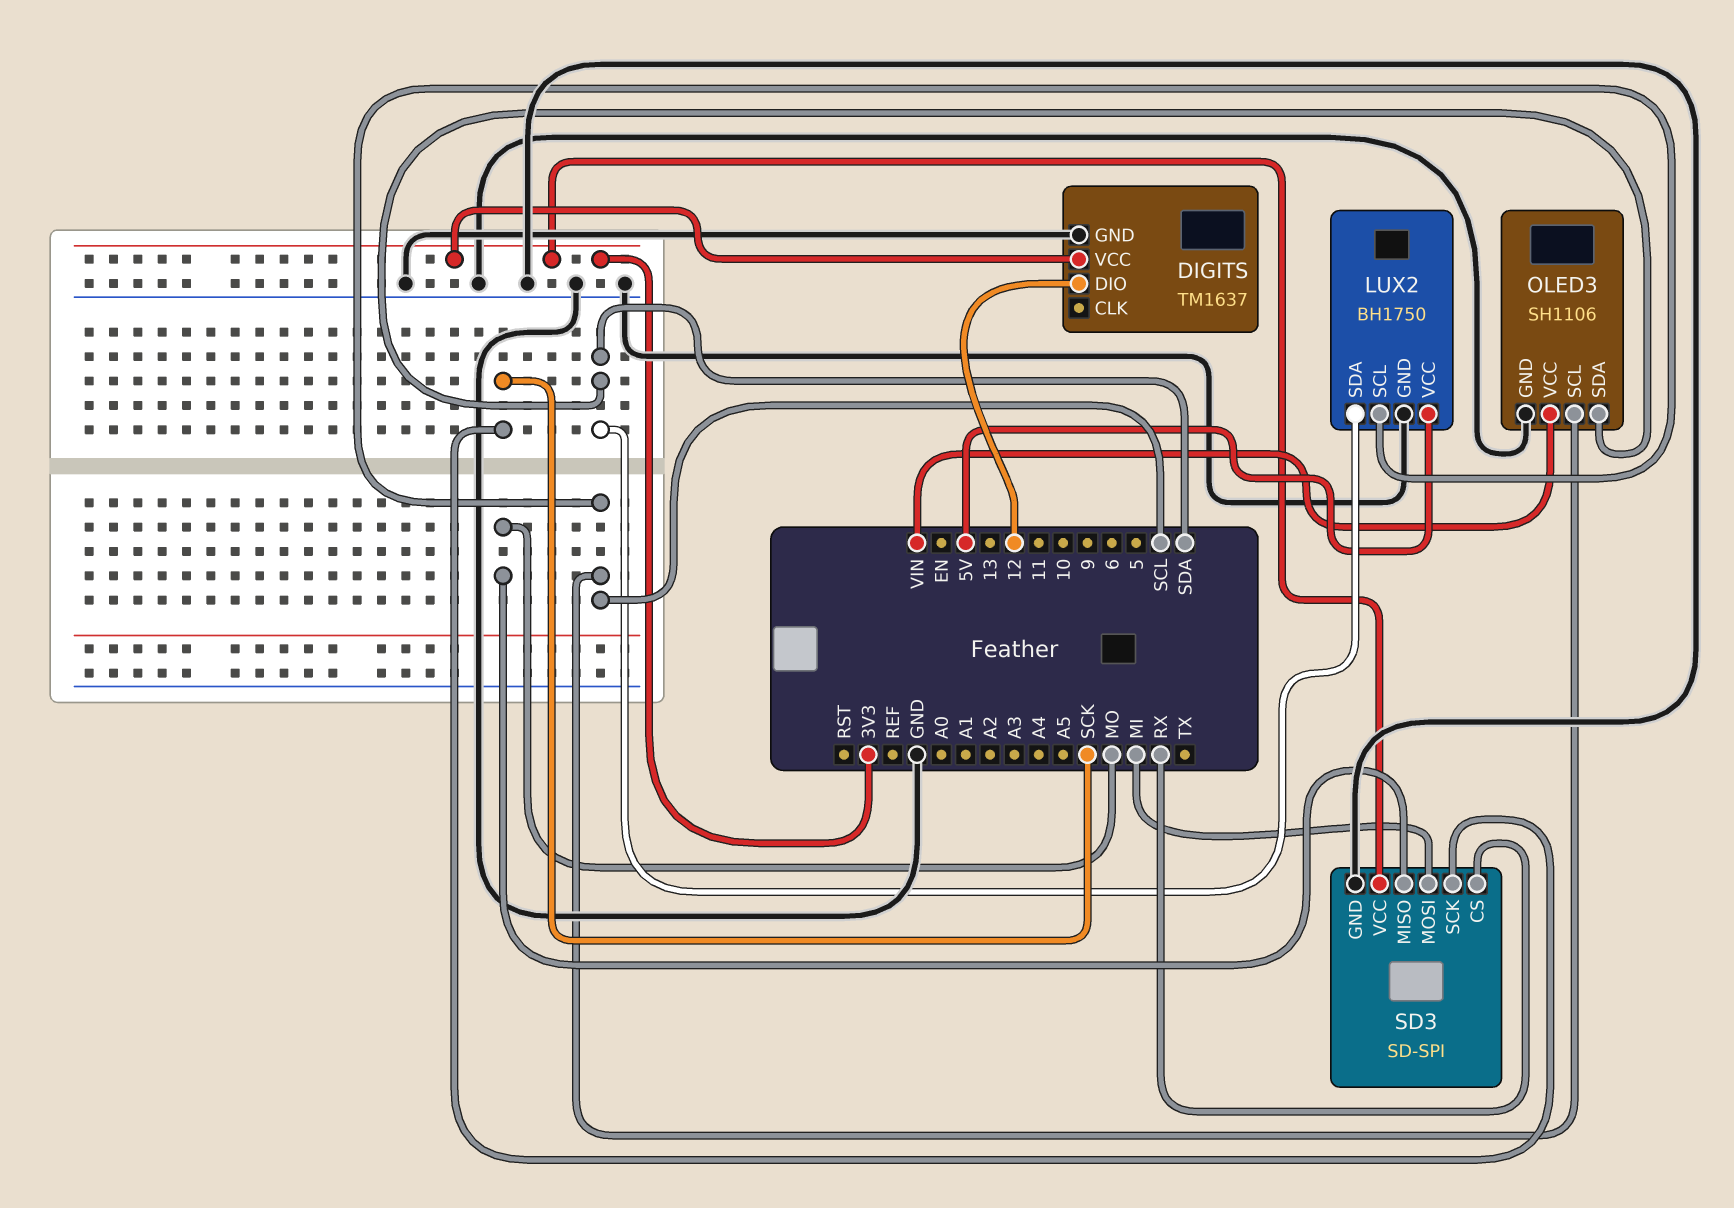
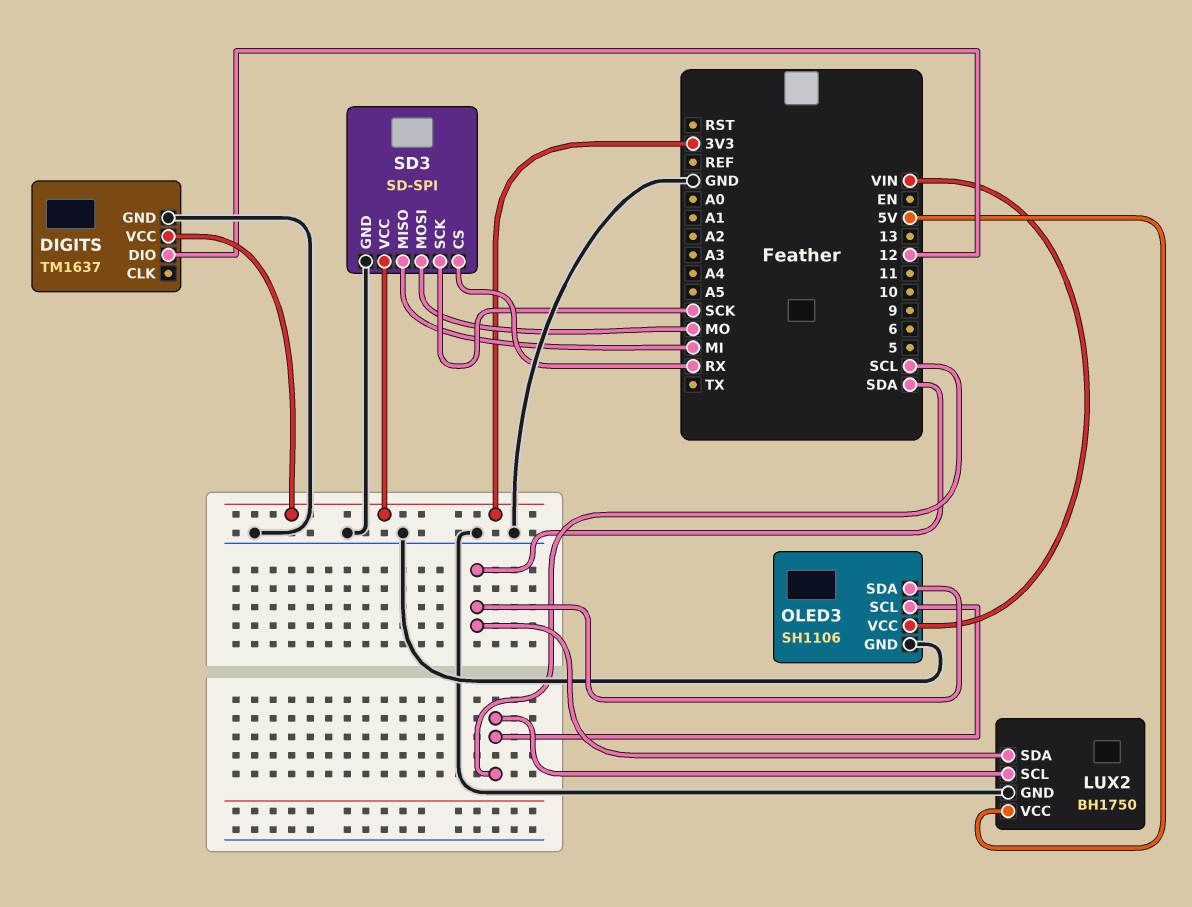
SD3 pin MISO: MO -> MI
SD3 pin MOSI: MI -> MO

